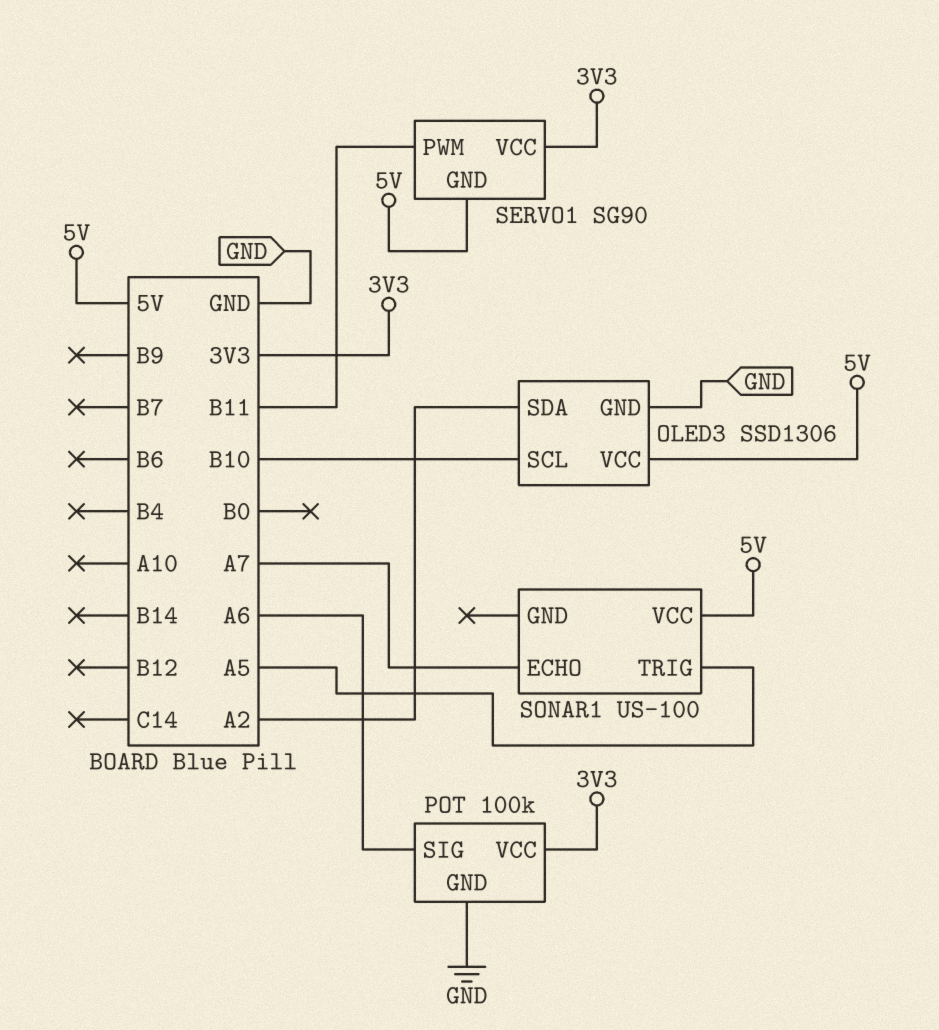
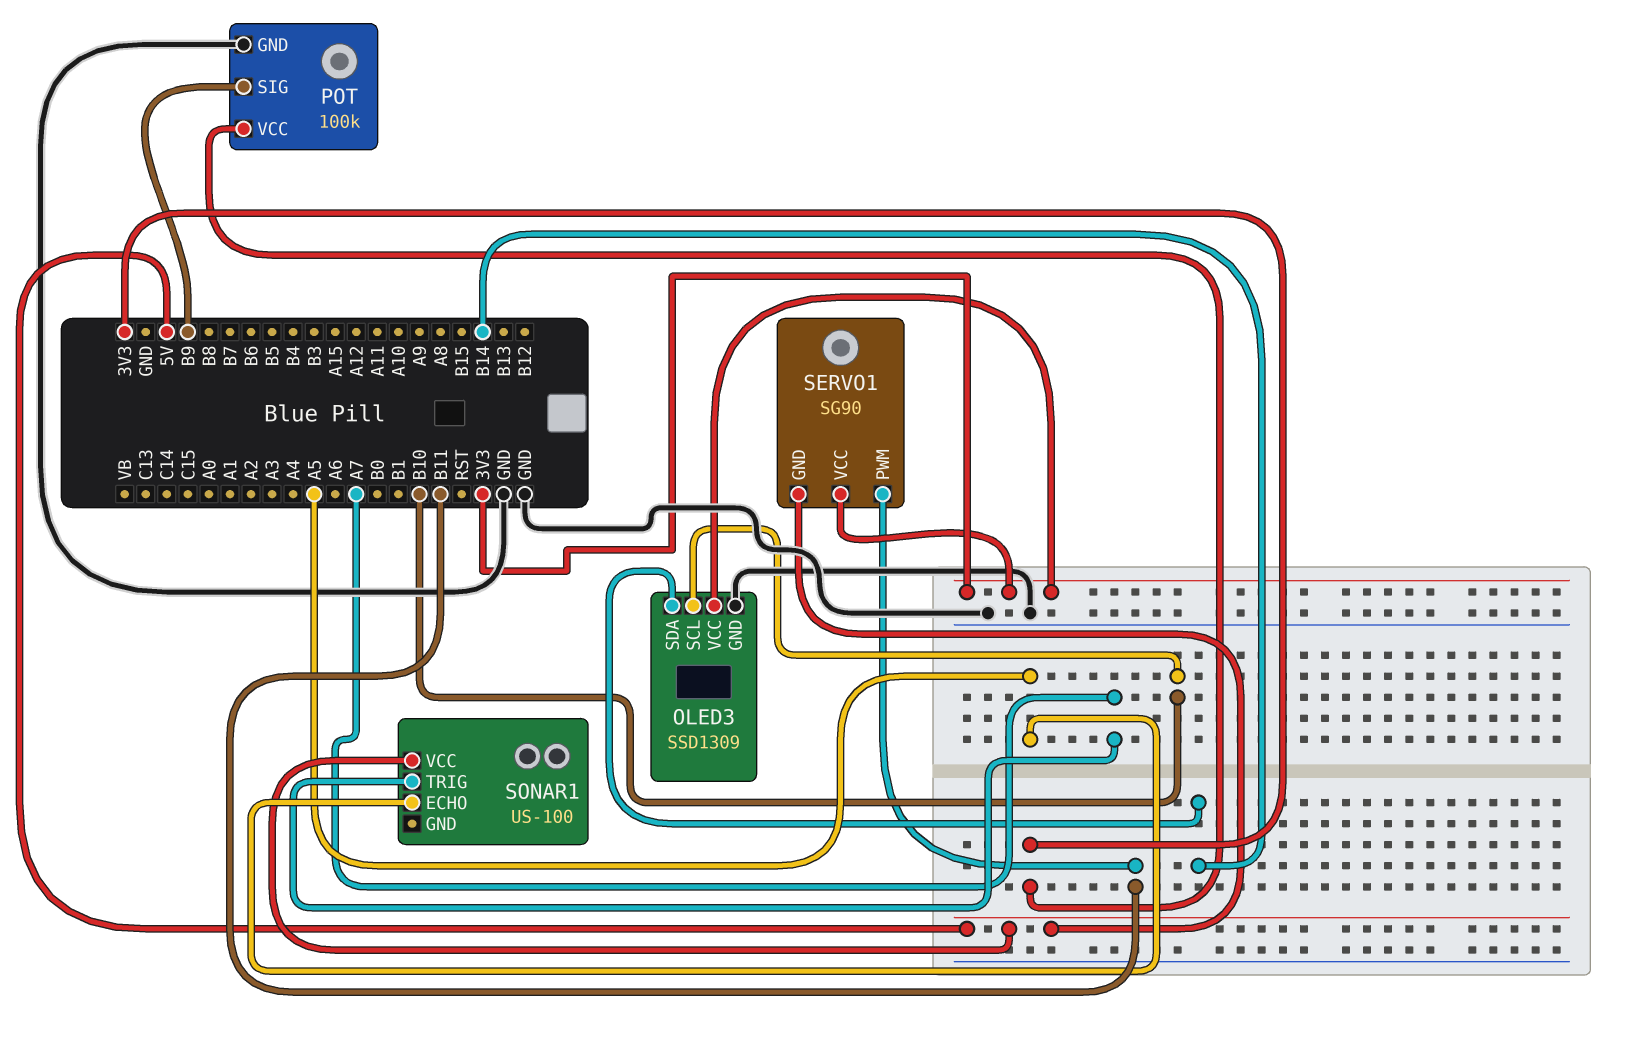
OLED3: SSD1306 -> SSD1309
OLED3 pin SDA: A2 -> B14
OLED3 pin VCC: 5V -> 3V3
POT pin SIG: A6 -> B9
SONAR1 pin ECHO: A7 -> A5
SONAR1 pin TRIG: A5 -> A7

